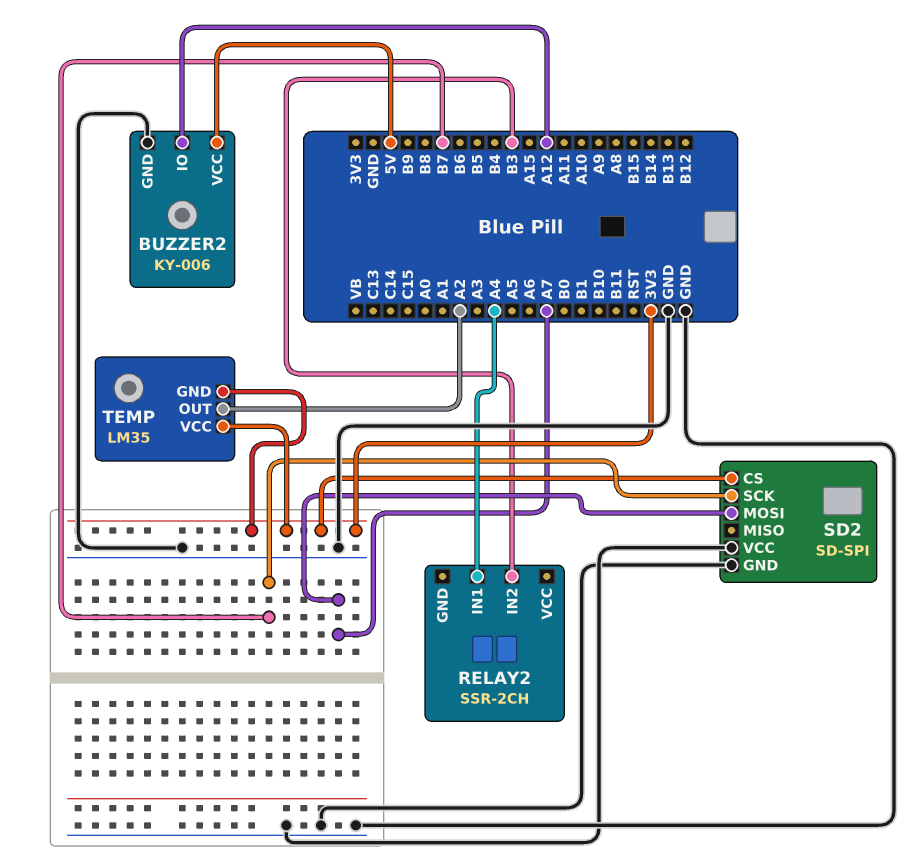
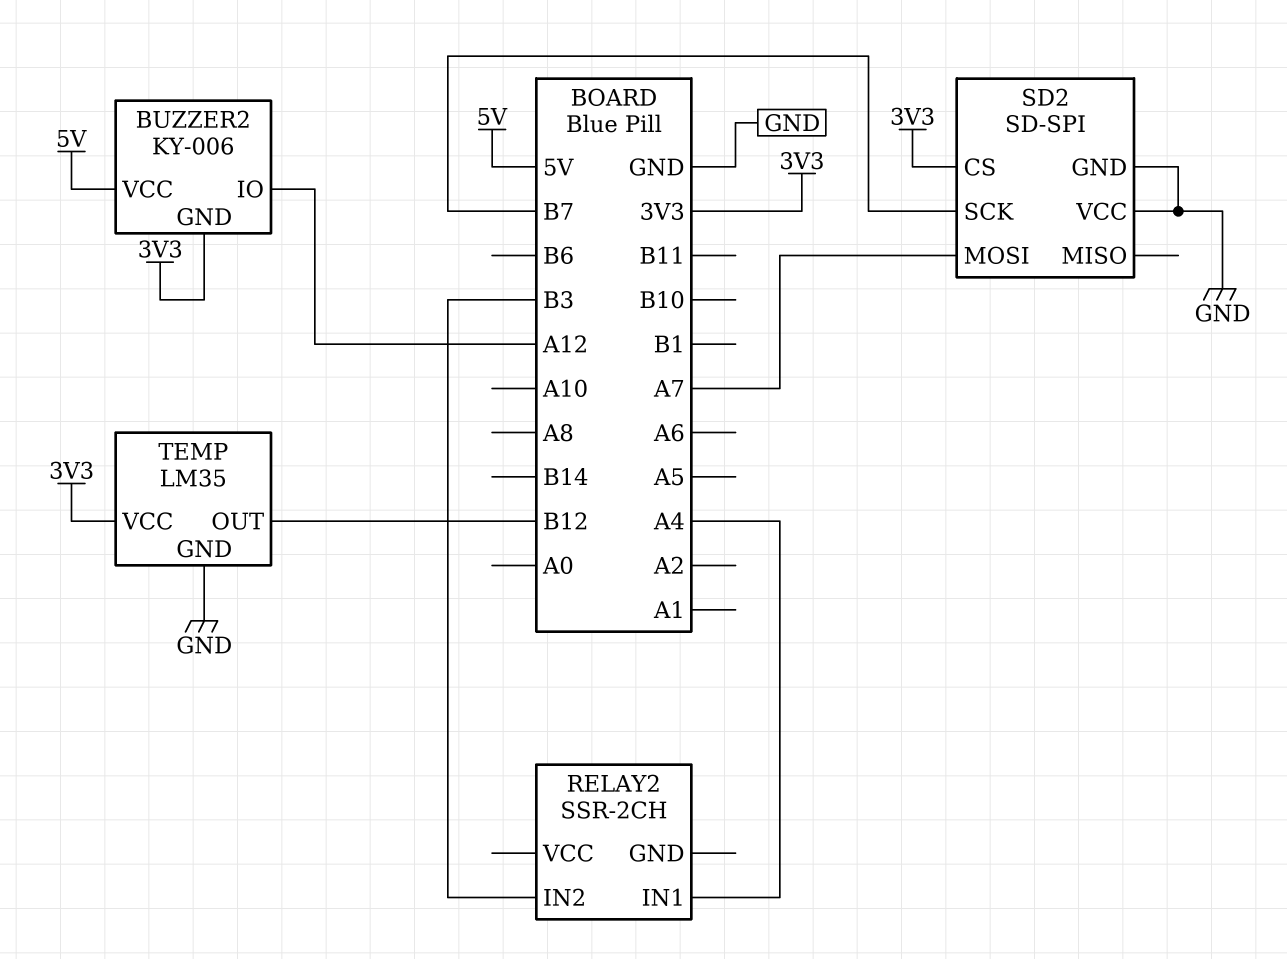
BUZZER2 pin GND: GND -> 3V3
TEMP pin GND: 3V3 -> GND
TEMP pin OUT: A2 -> B12

